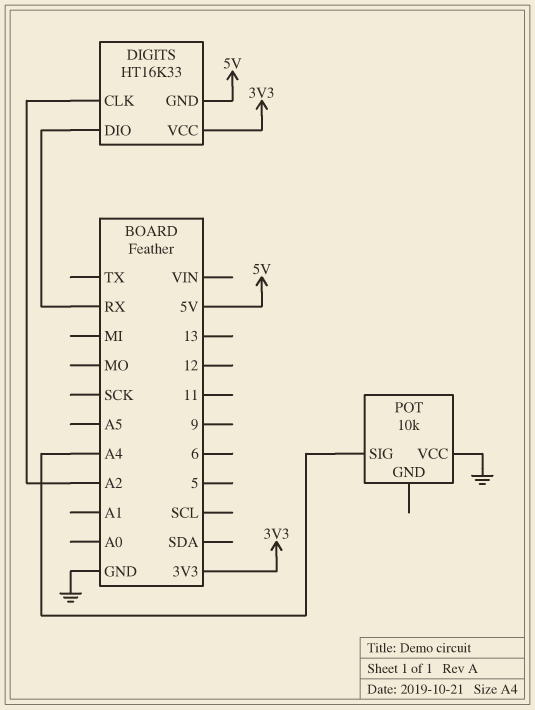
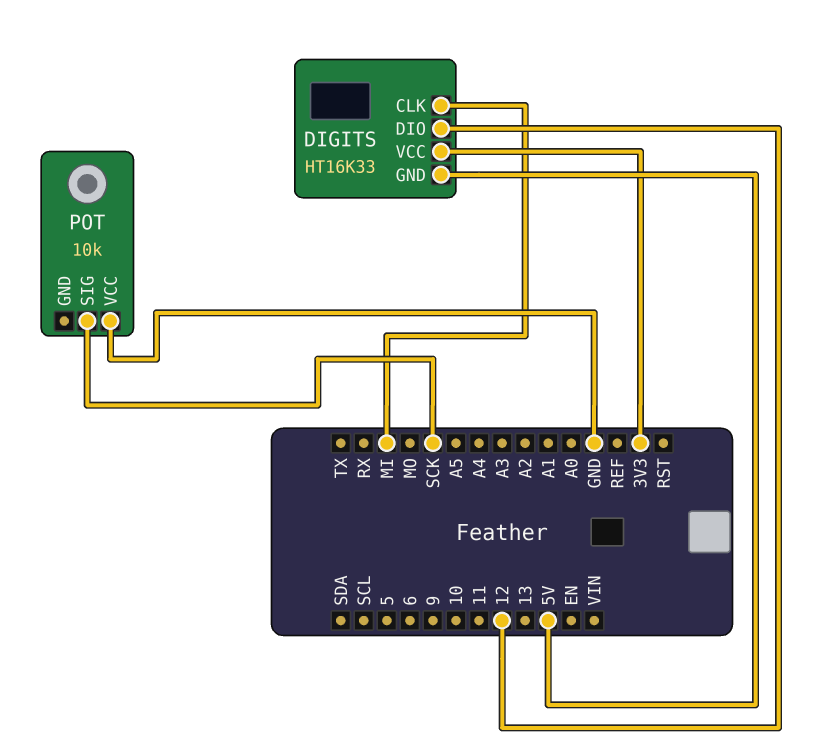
DIGITS pin CLK: A2 -> MI
DIGITS pin DIO: RX -> 12
POT pin SIG: A4 -> SCK

